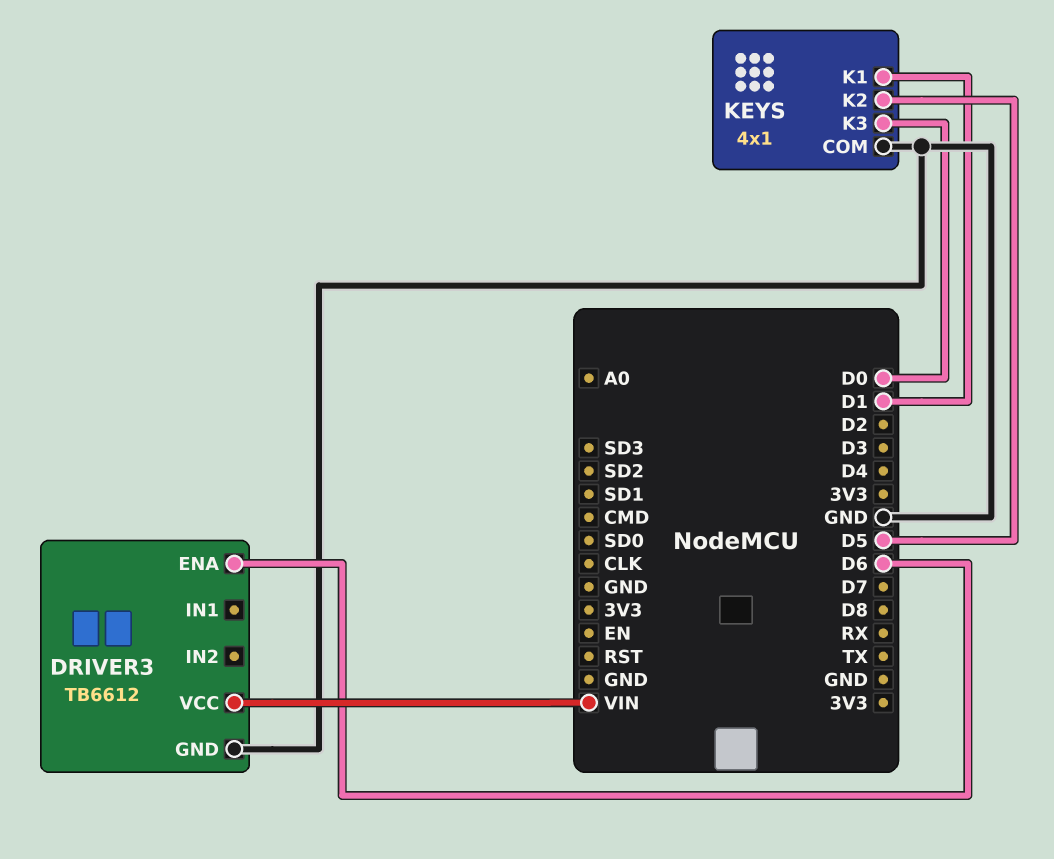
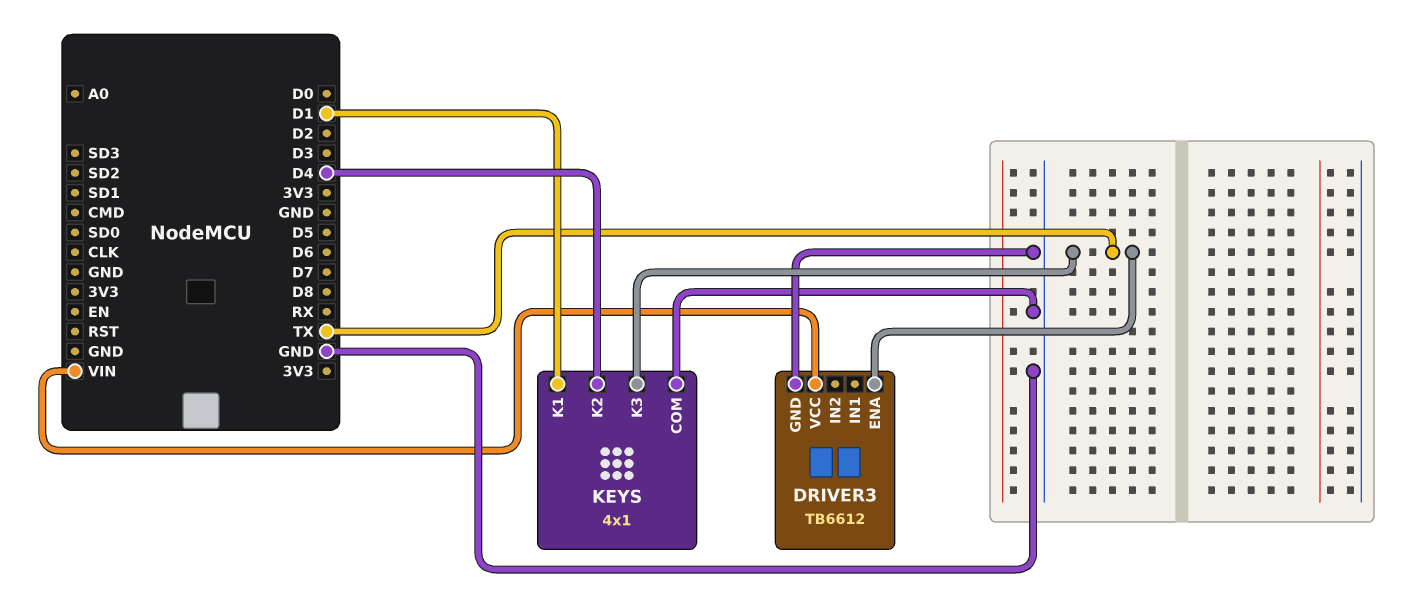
DRIVER3 pin ENA: D6 -> TX
KEYS pin K2: D5 -> D4
KEYS pin K3: D0 -> TX

